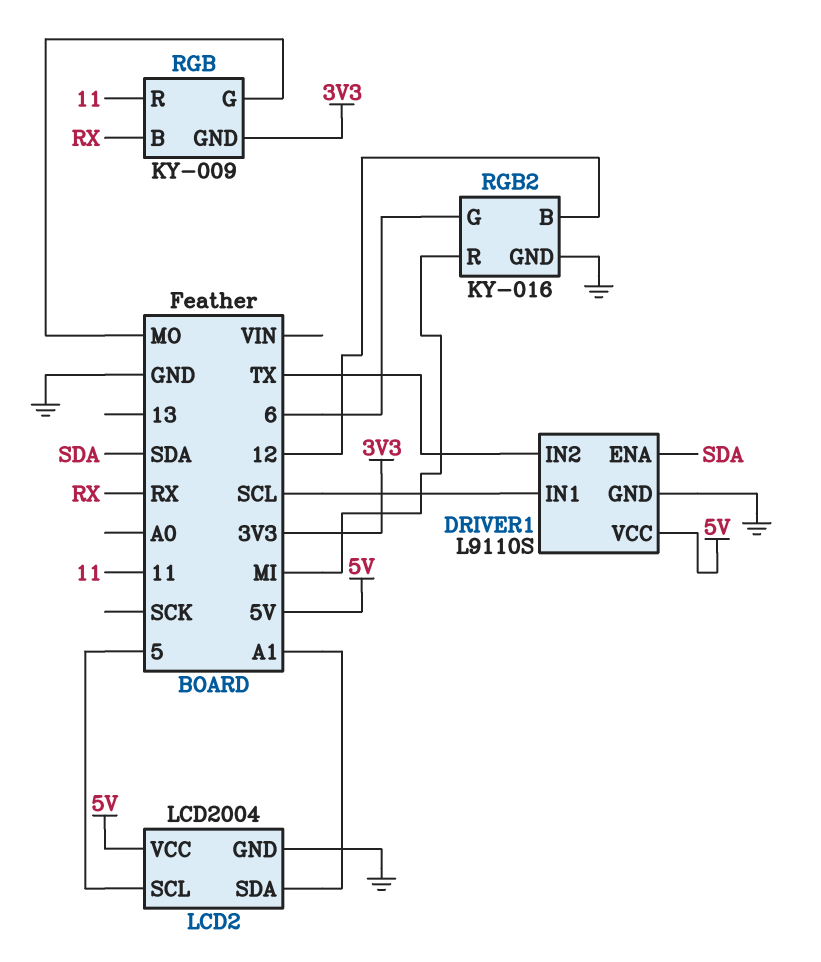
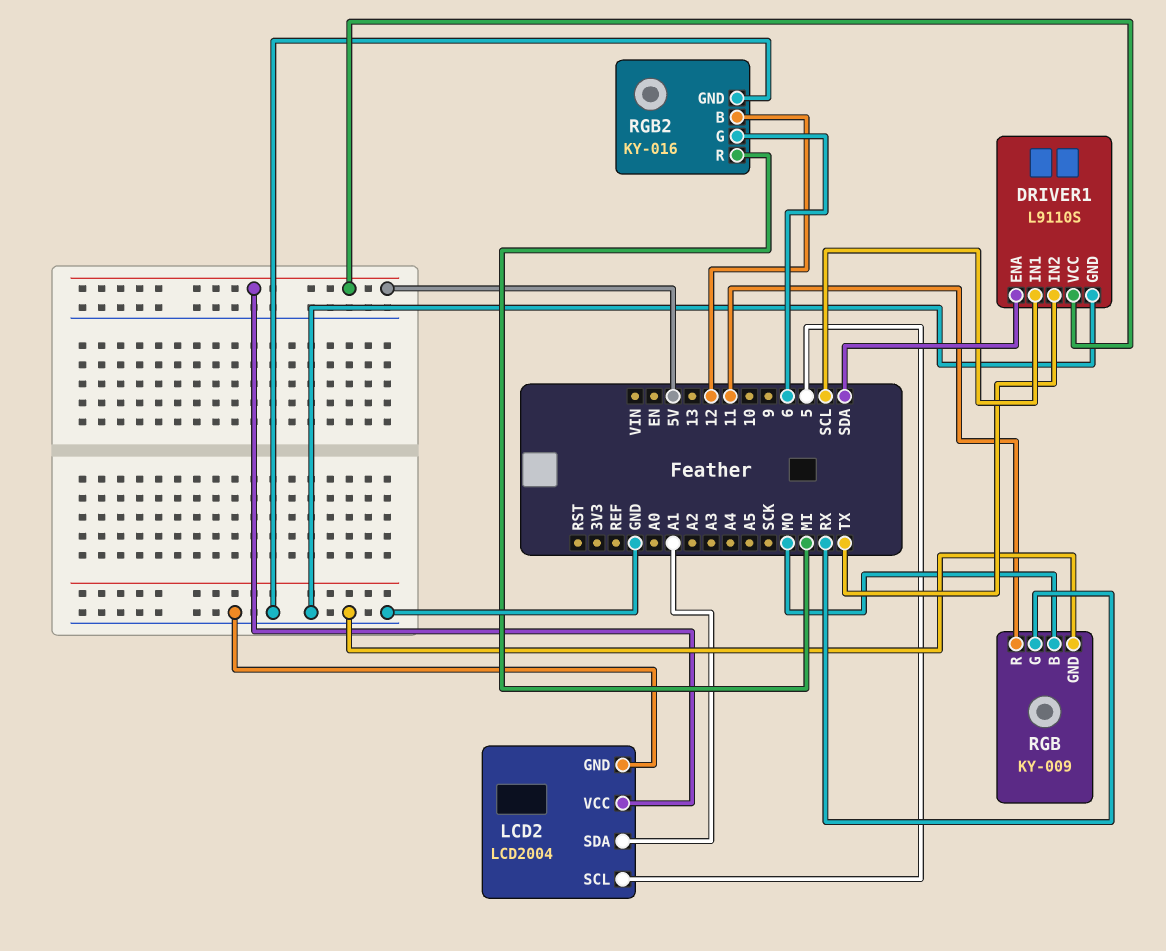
RGB pin B: RX -> MO
RGB pin G: MO -> RX
RGB pin GND: 3V3 -> GND

